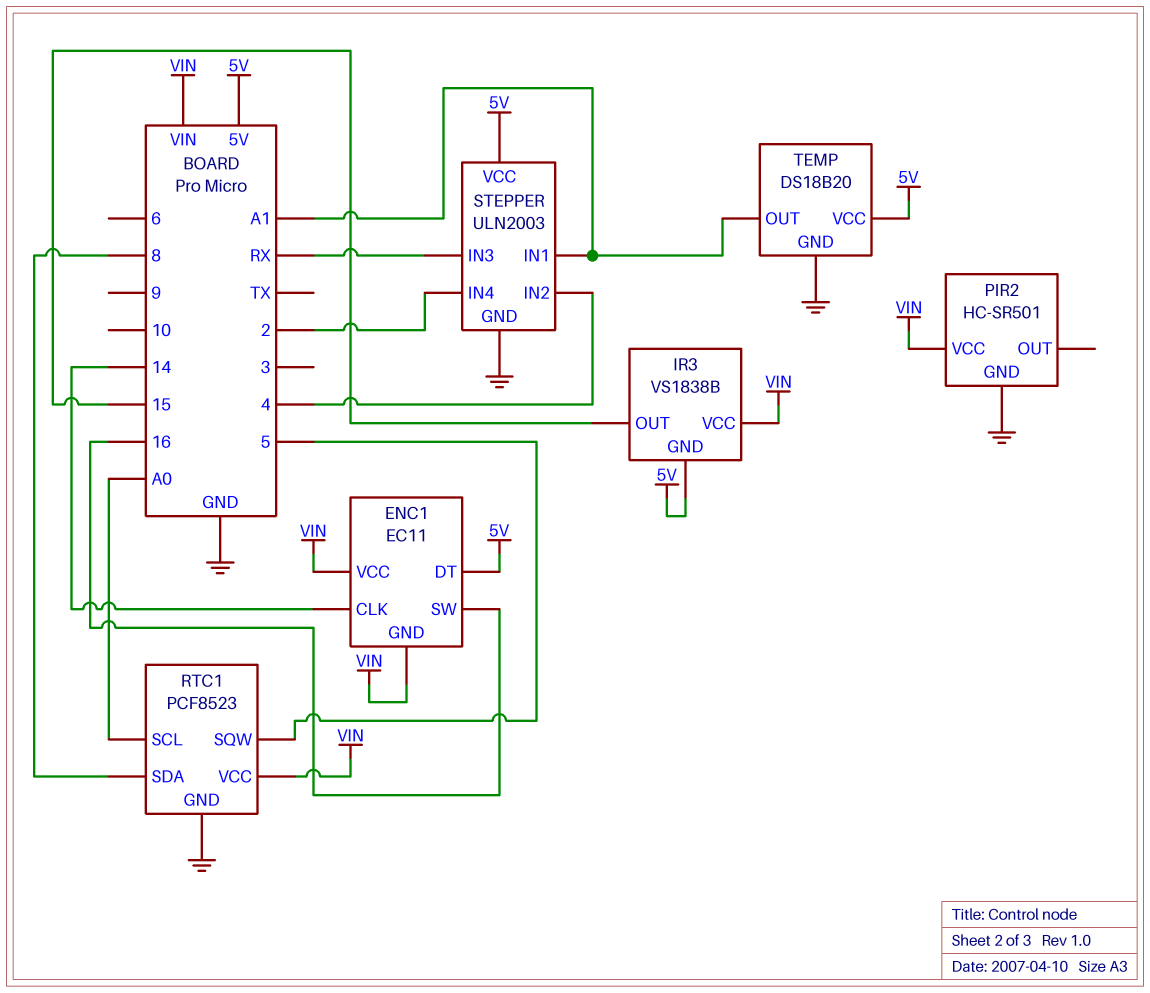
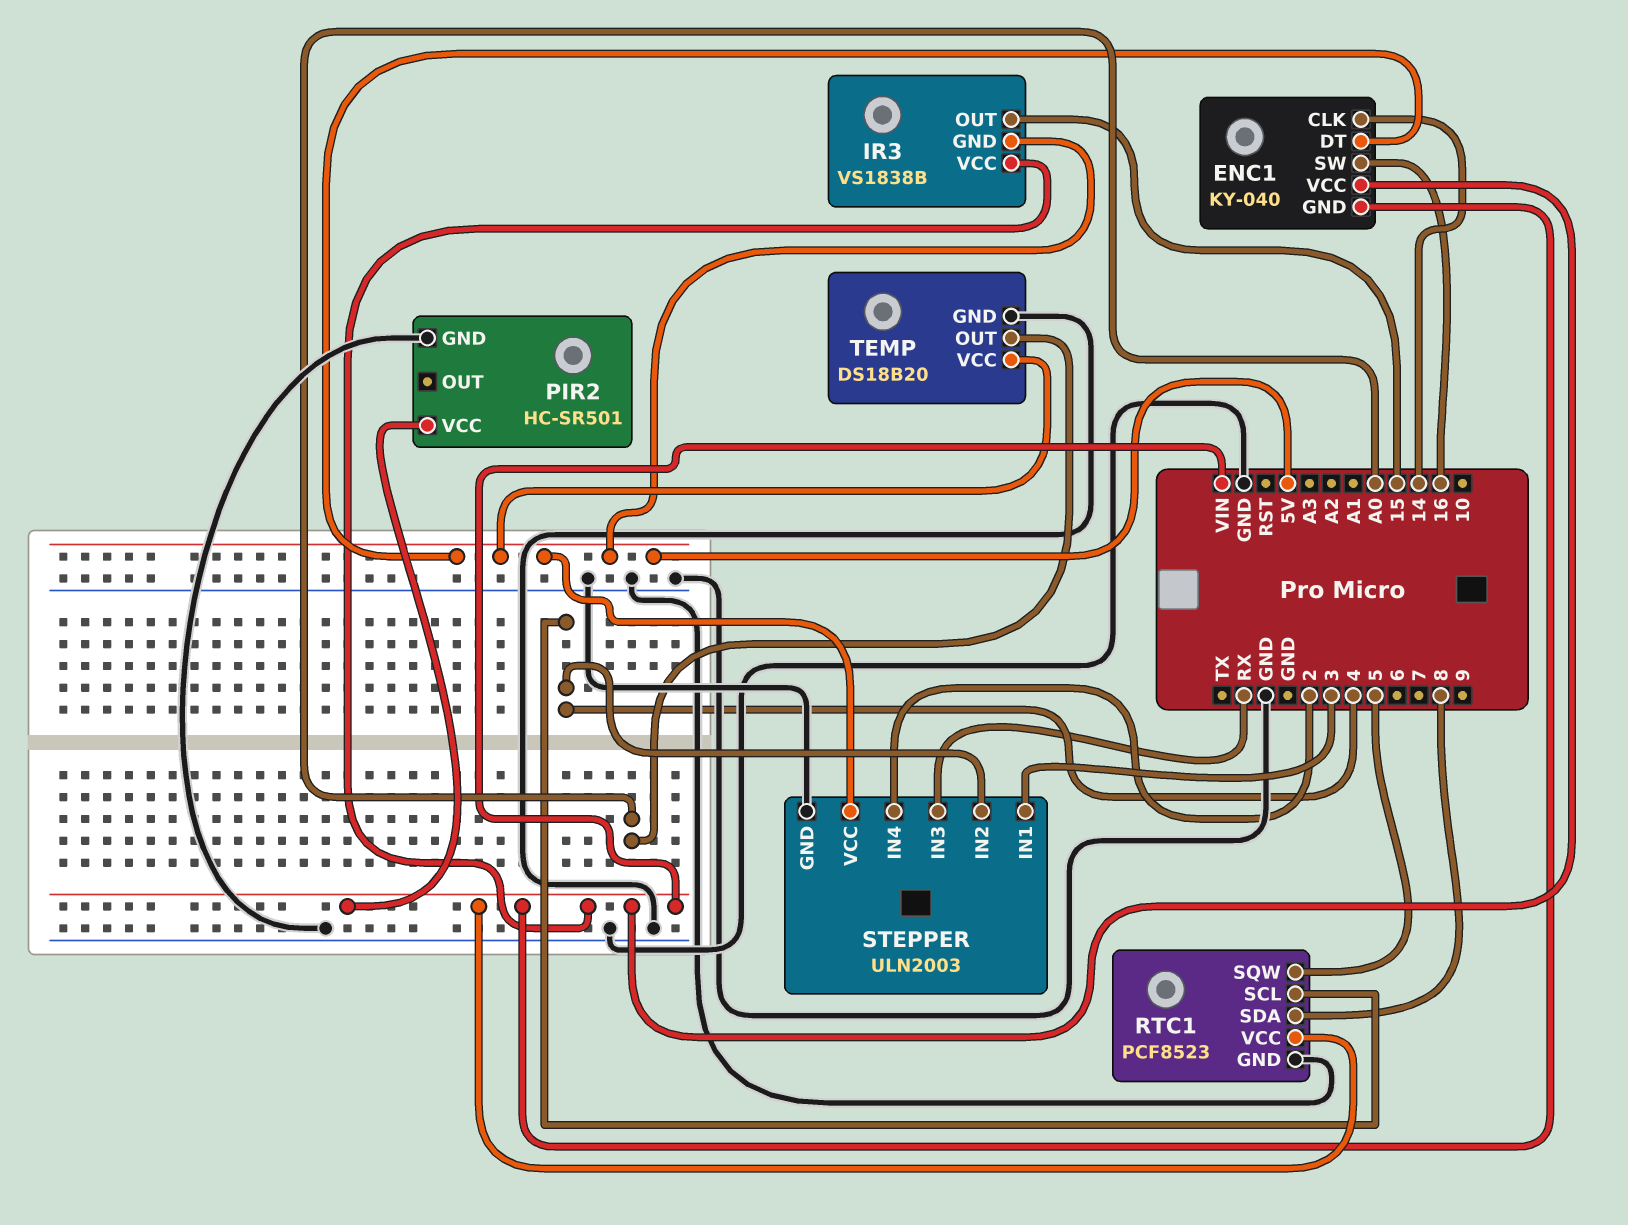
ENC1: EC11 -> KY-040
RTC1 pin SCL: A0 -> 4
STEPPER pin IN1: A1 -> 3
TEMP pin OUT: A1 -> A0

